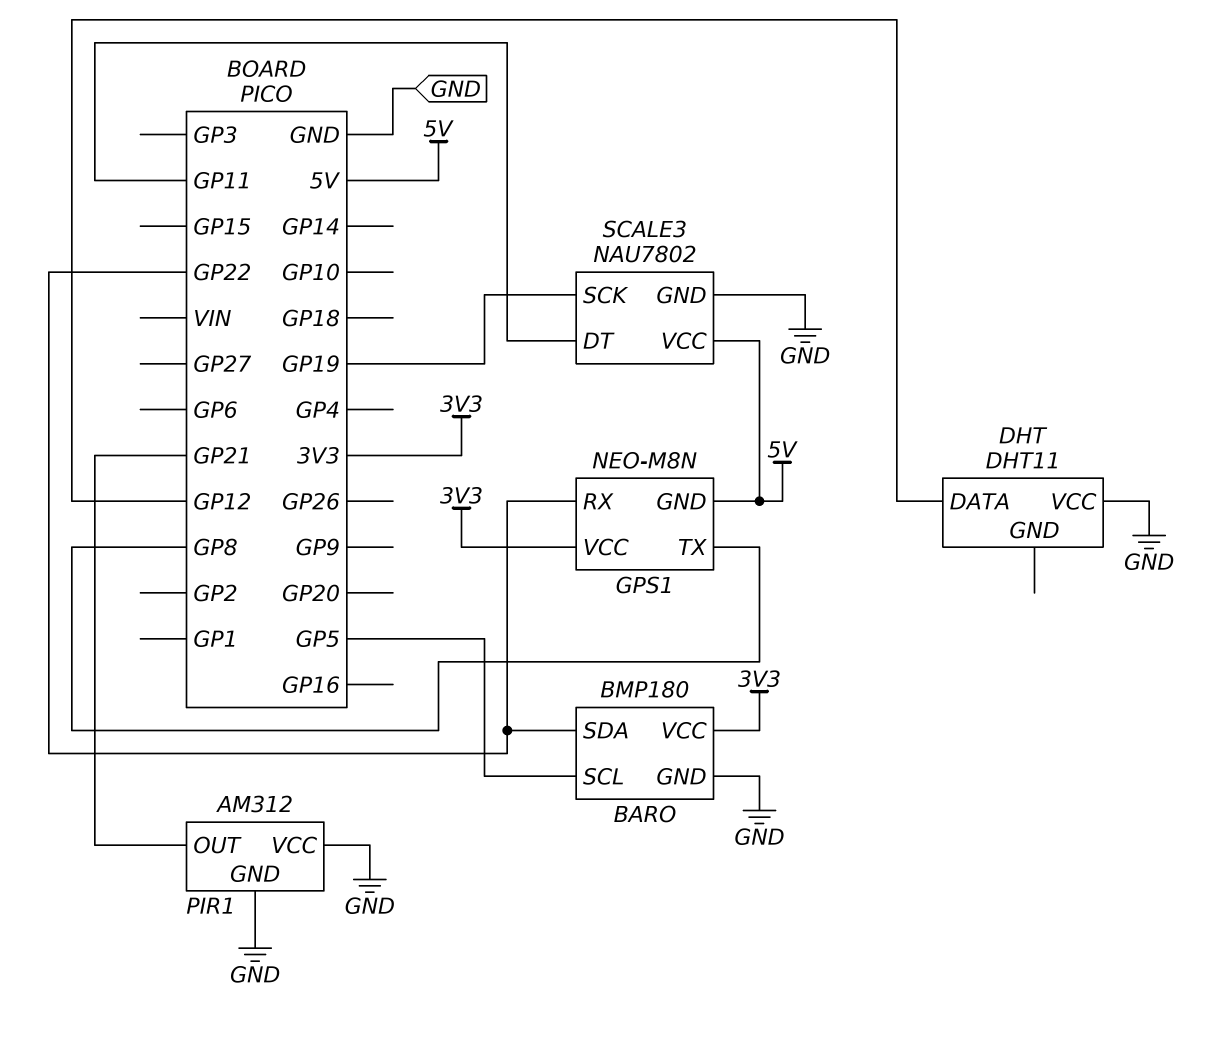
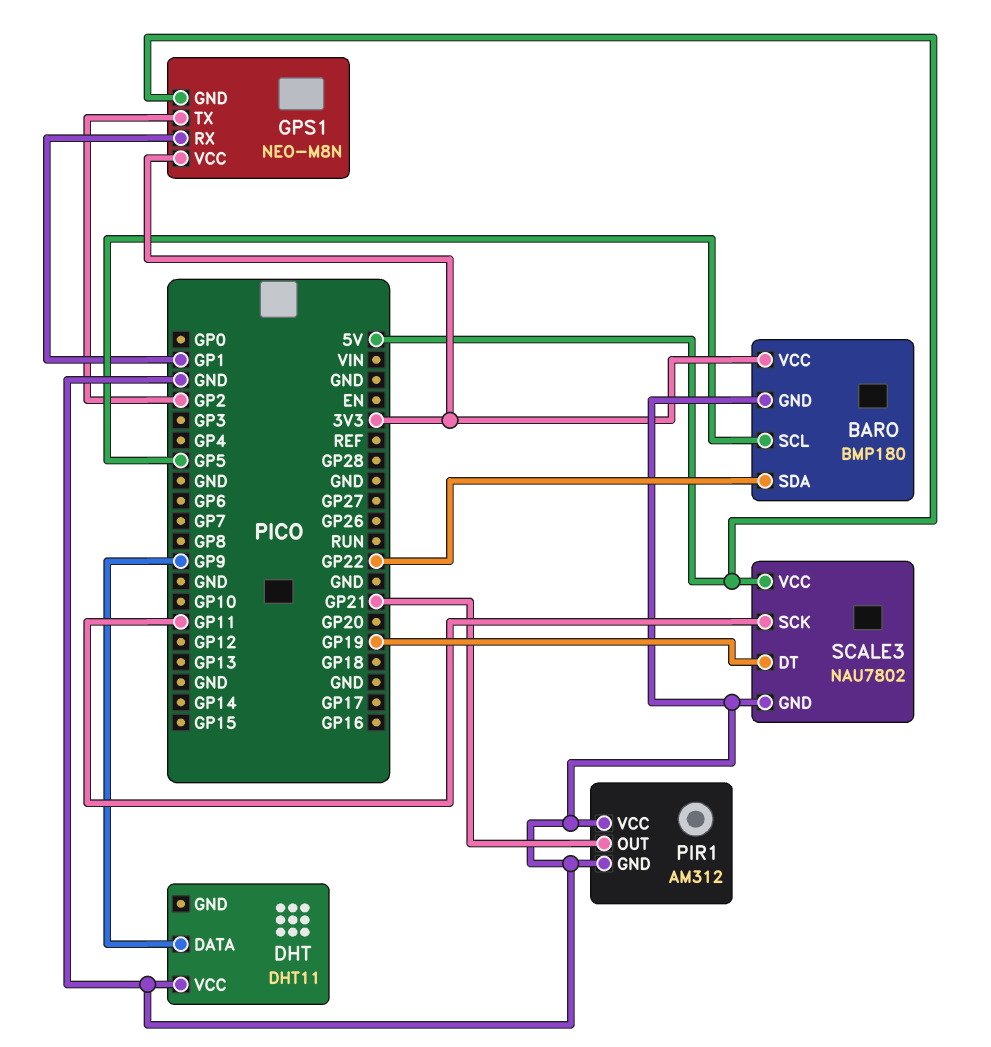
DHT pin DATA: GP12 -> GP9
GPS1 pin RX: GP22 -> GP1
GPS1 pin TX: GP8 -> GP2
SCALE3 pin DT: GP11 -> GP19
SCALE3 pin SCK: GP19 -> GP11

